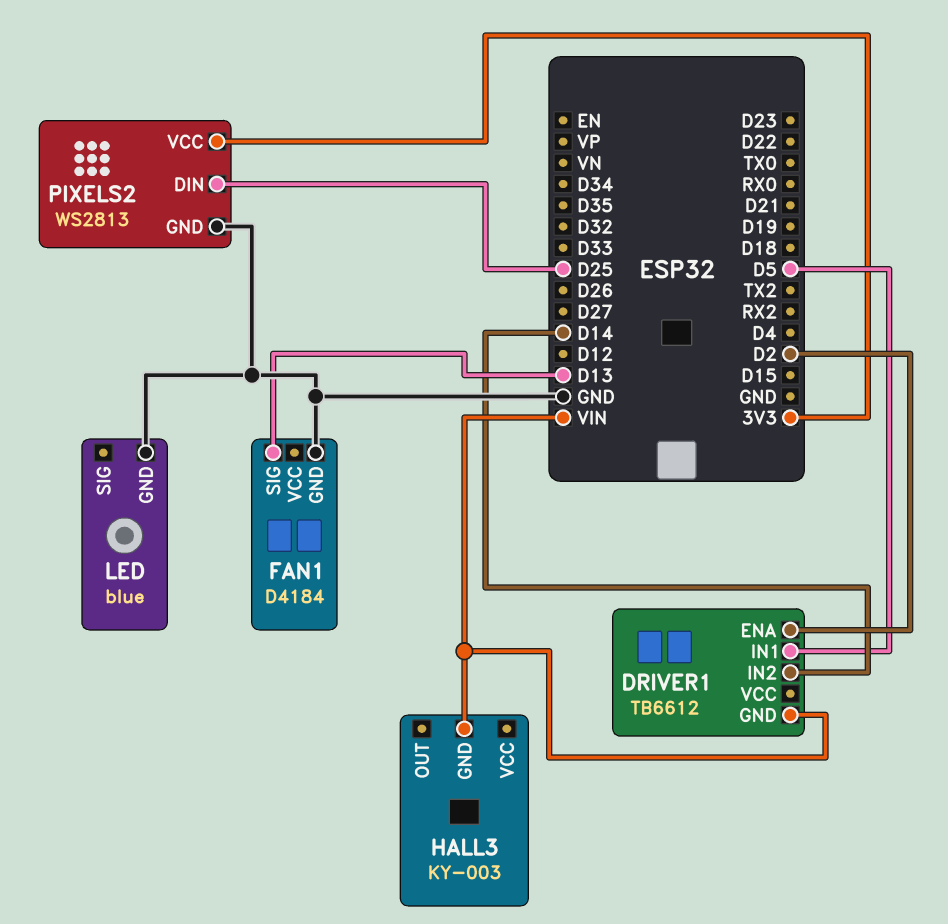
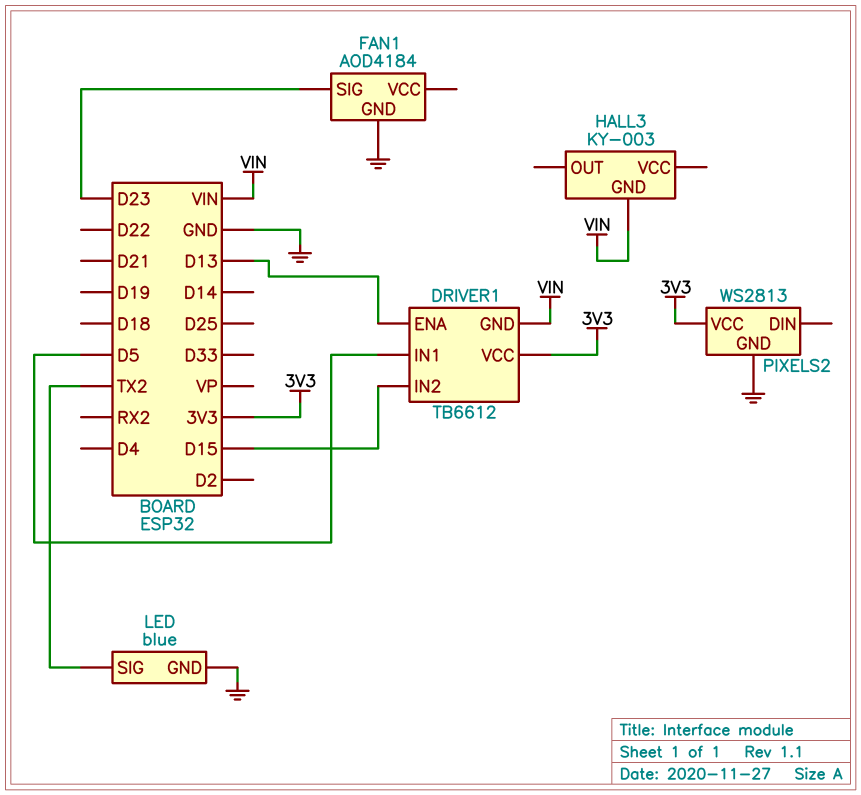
DRIVER1 pin ENA: D2 -> D13
DRIVER1 pin IN2: D14 -> D15
DRIVER1 pin VCC: none -> 3V3
FAN1: D4184 -> AOD4184
FAN1 pin SIG: D13 -> D23
LED pin SIG: none -> TX2
PIXELS2 pin DIN: D25 -> none

